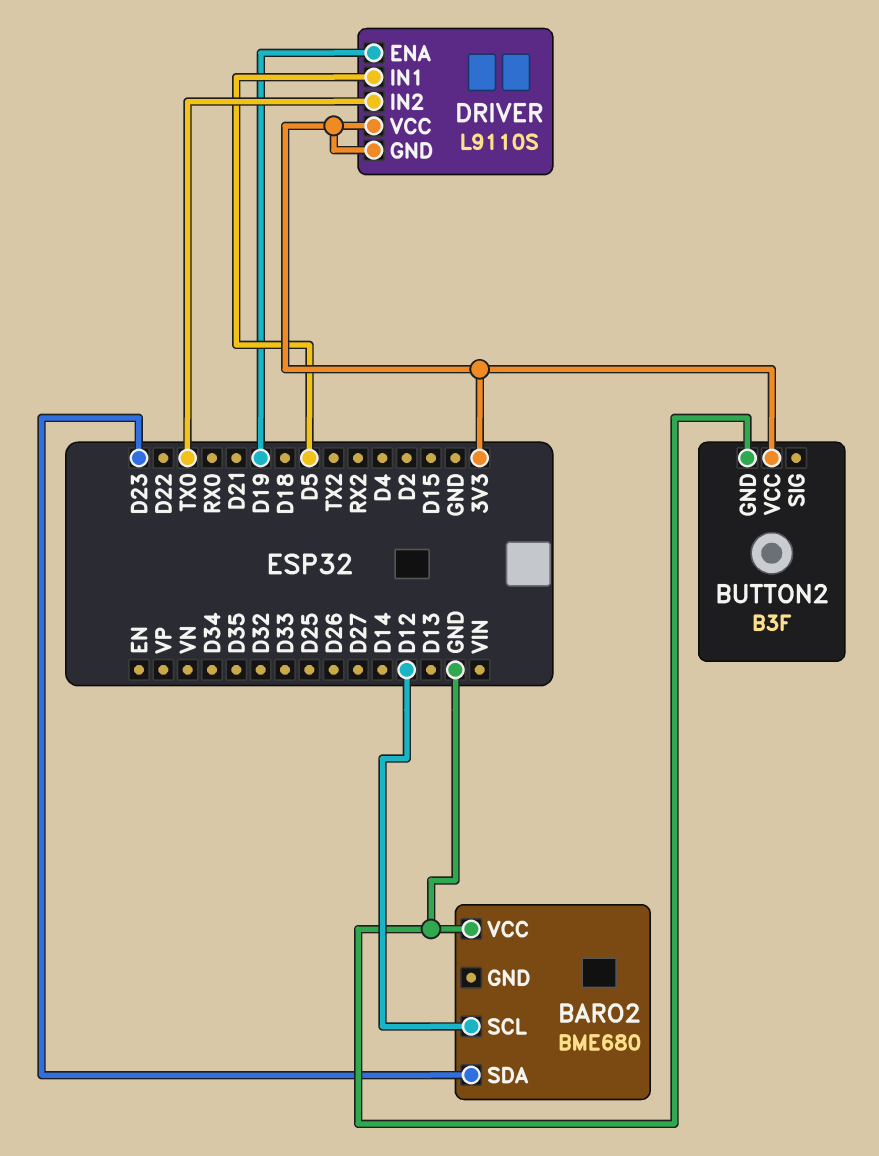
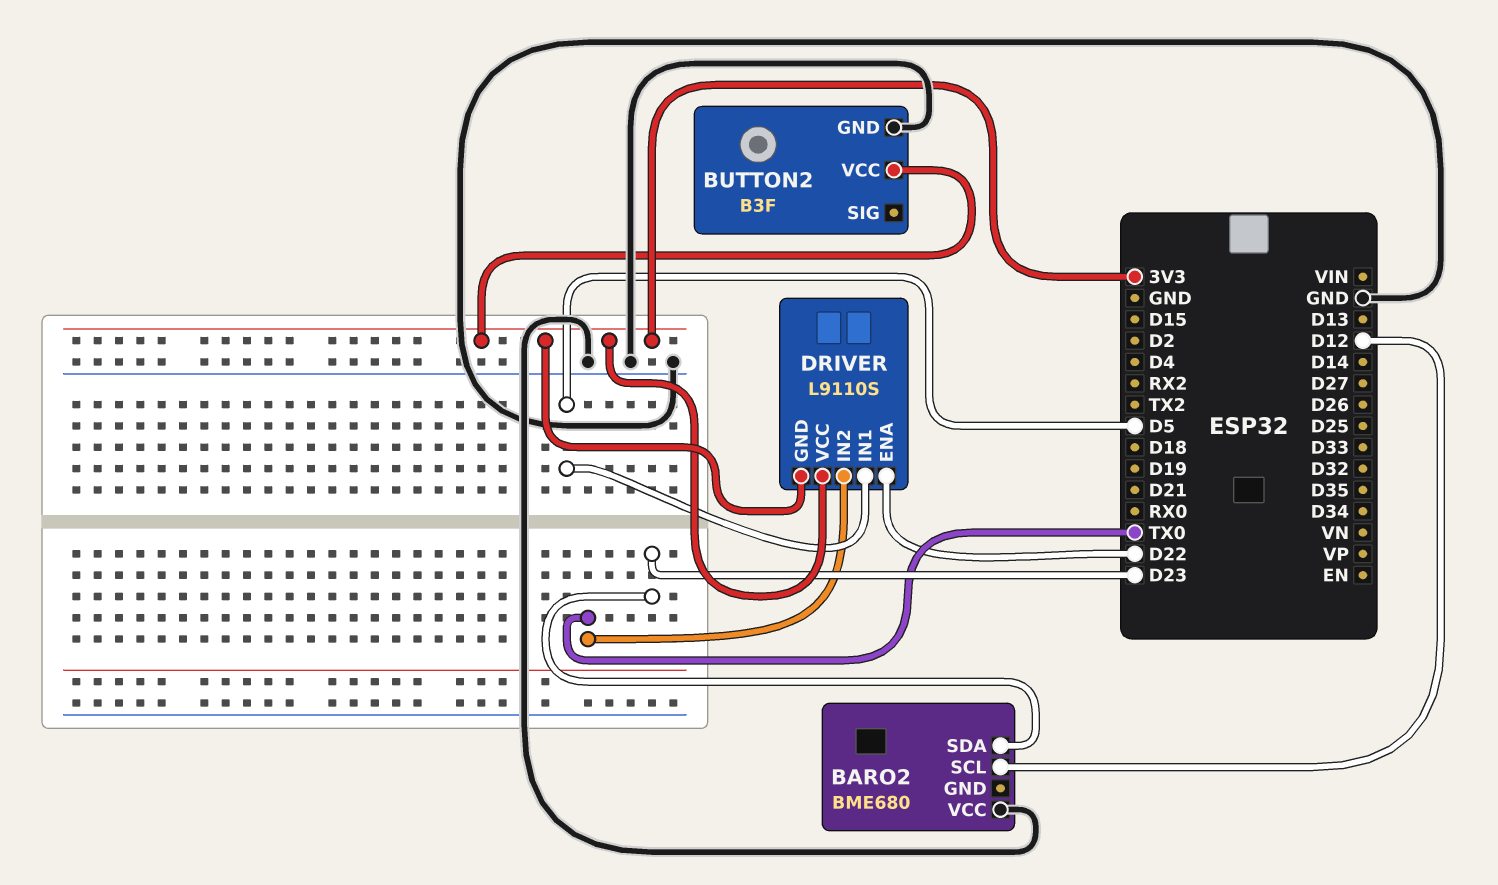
DRIVER pin ENA: D19 -> D22

